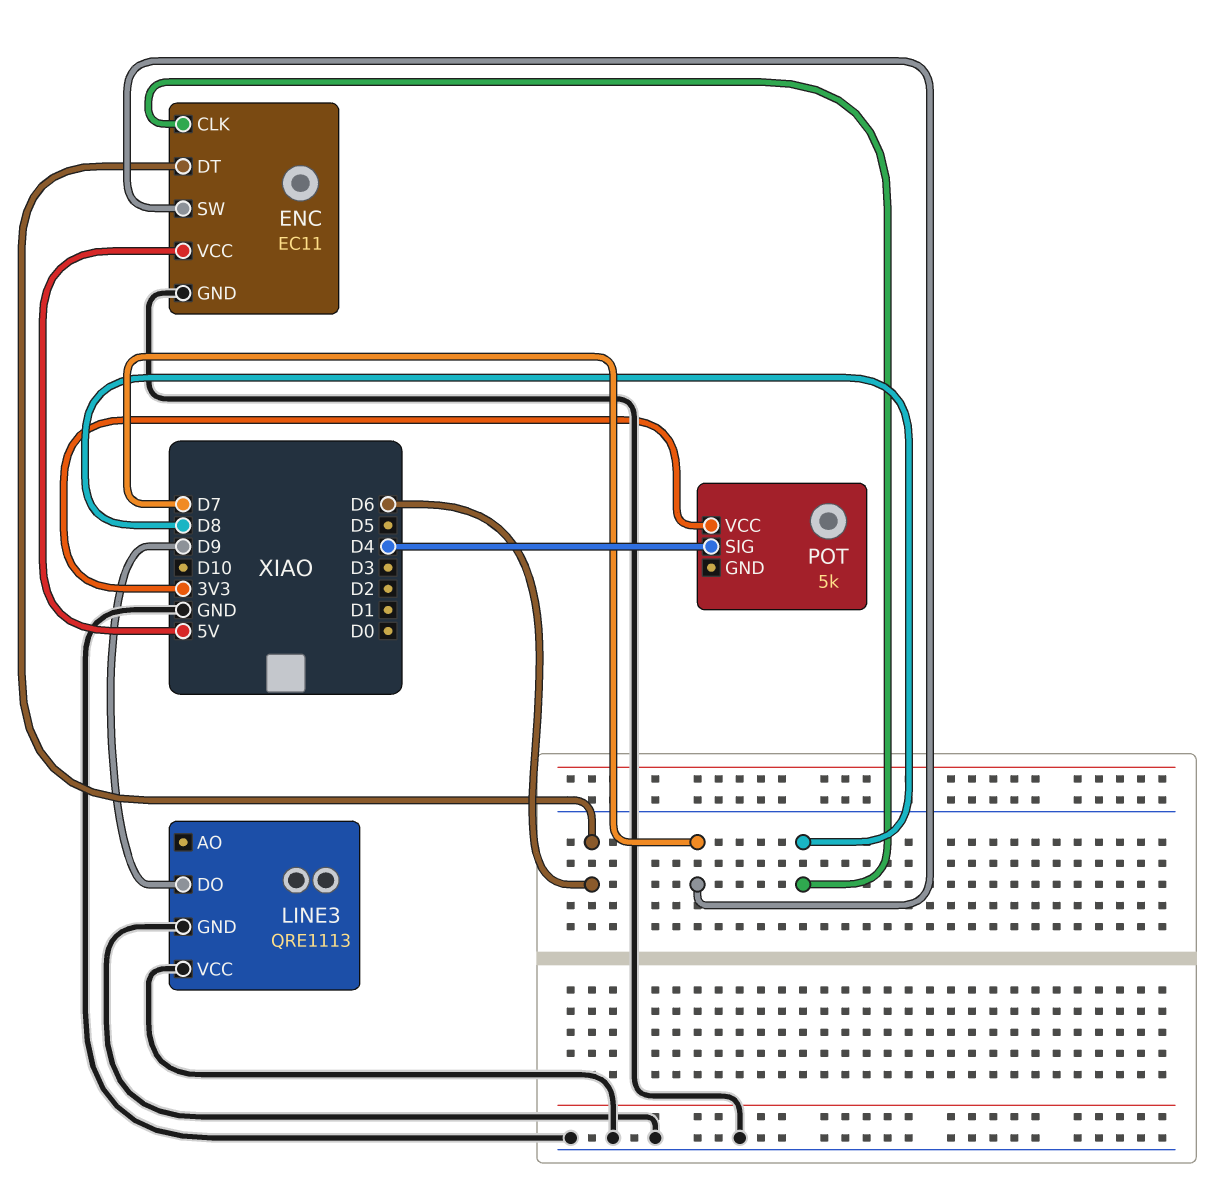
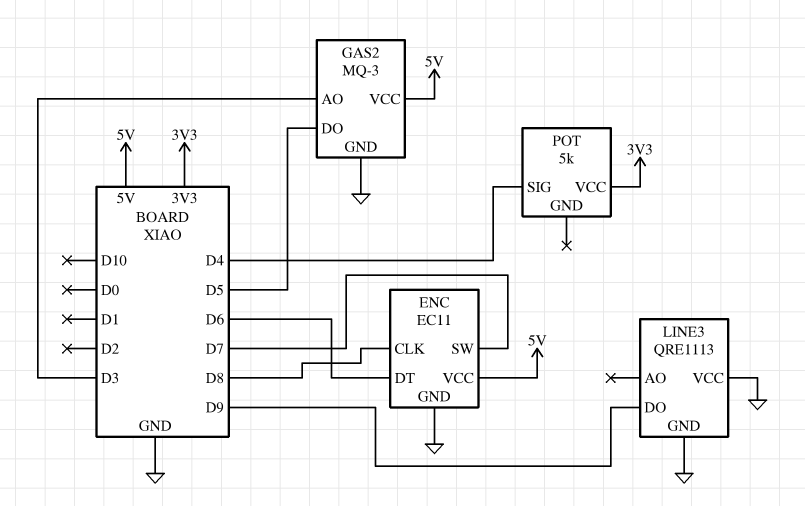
GAS2: none -> MQ-3
GAS2 pin AO: none -> D3
GAS2 pin DO: none -> D5
GAS2 pin GND: none -> GND
GAS2 pin VCC: none -> 5V

